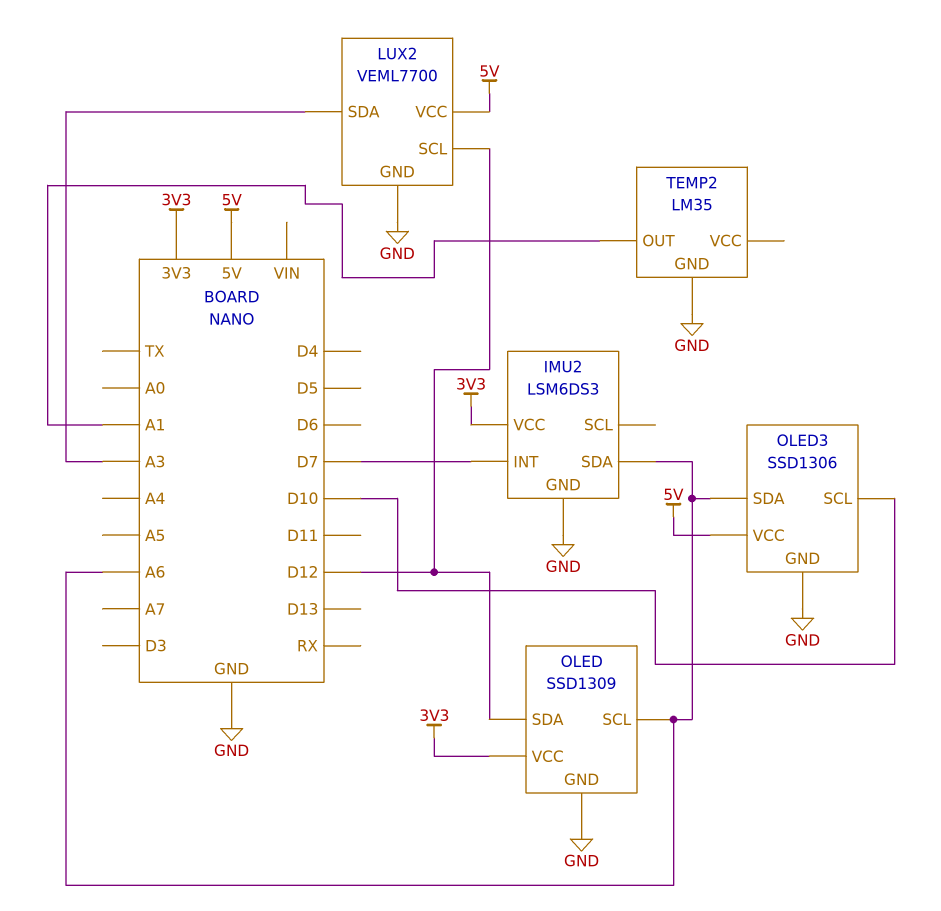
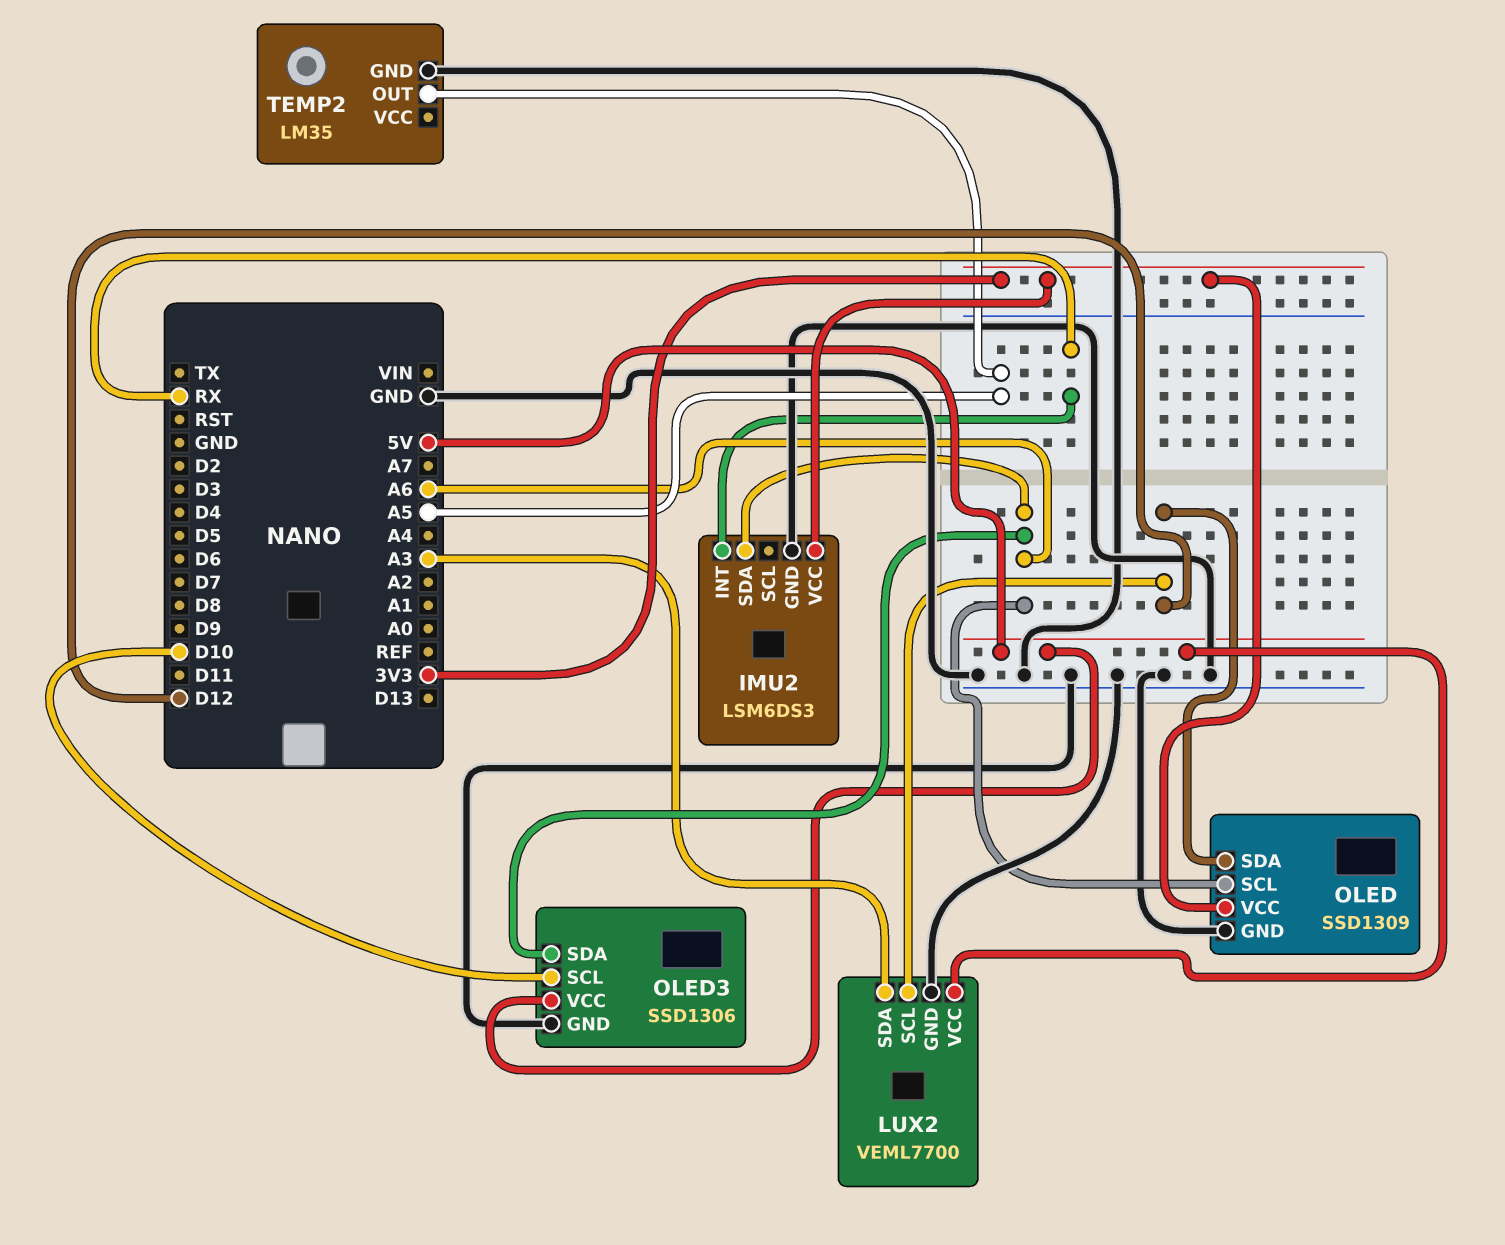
IMU2 pin INT: D7 -> RX
TEMP2 pin OUT: A1 -> A5

